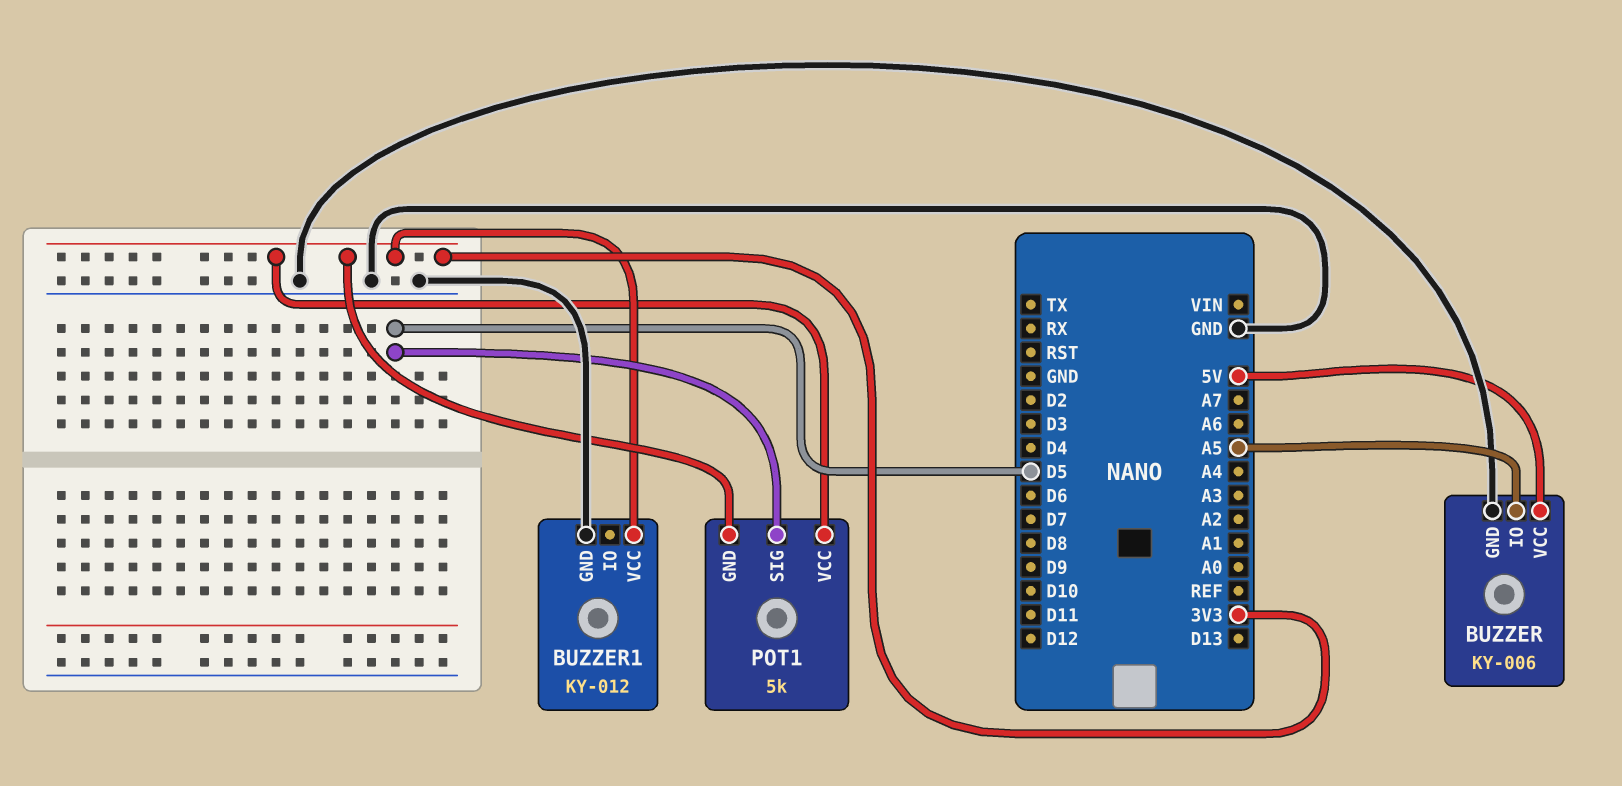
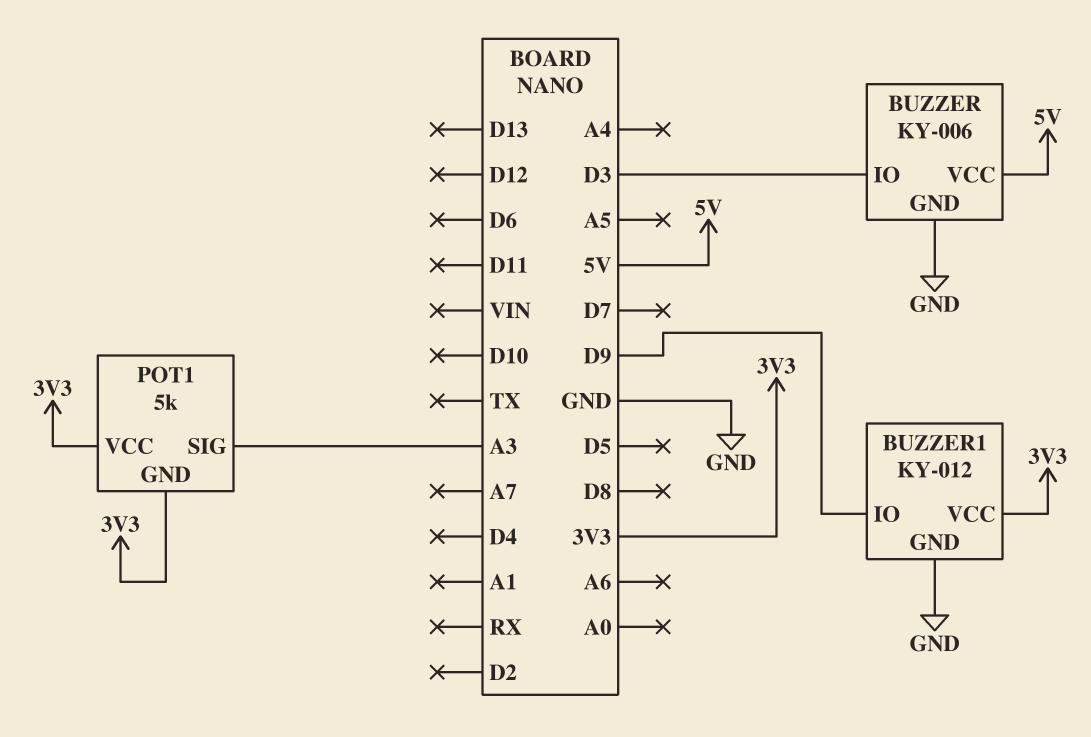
BUZZER pin IO: A5 -> D3
BUZZER1 pin IO: none -> D9
POT1 pin SIG: D5 -> A3

